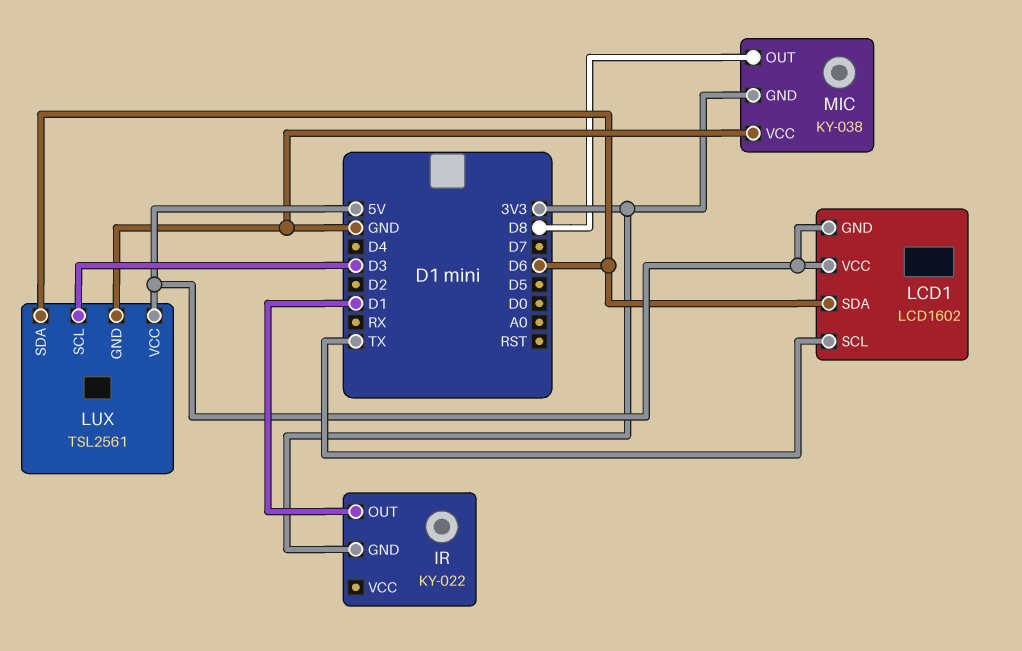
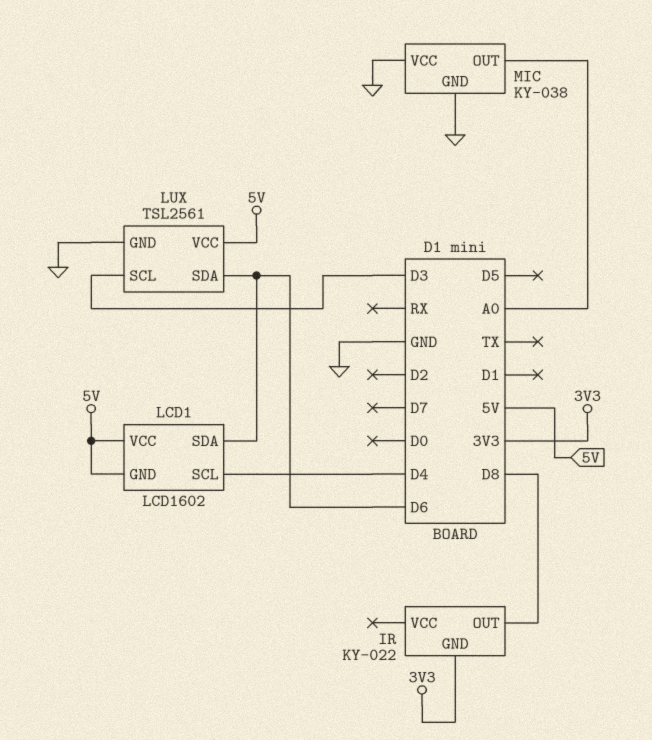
IR pin OUT: D1 -> D8
LCD1 pin SCL: TX -> D4
MIC pin GND: 3V3 -> GND
MIC pin OUT: D8 -> A0

